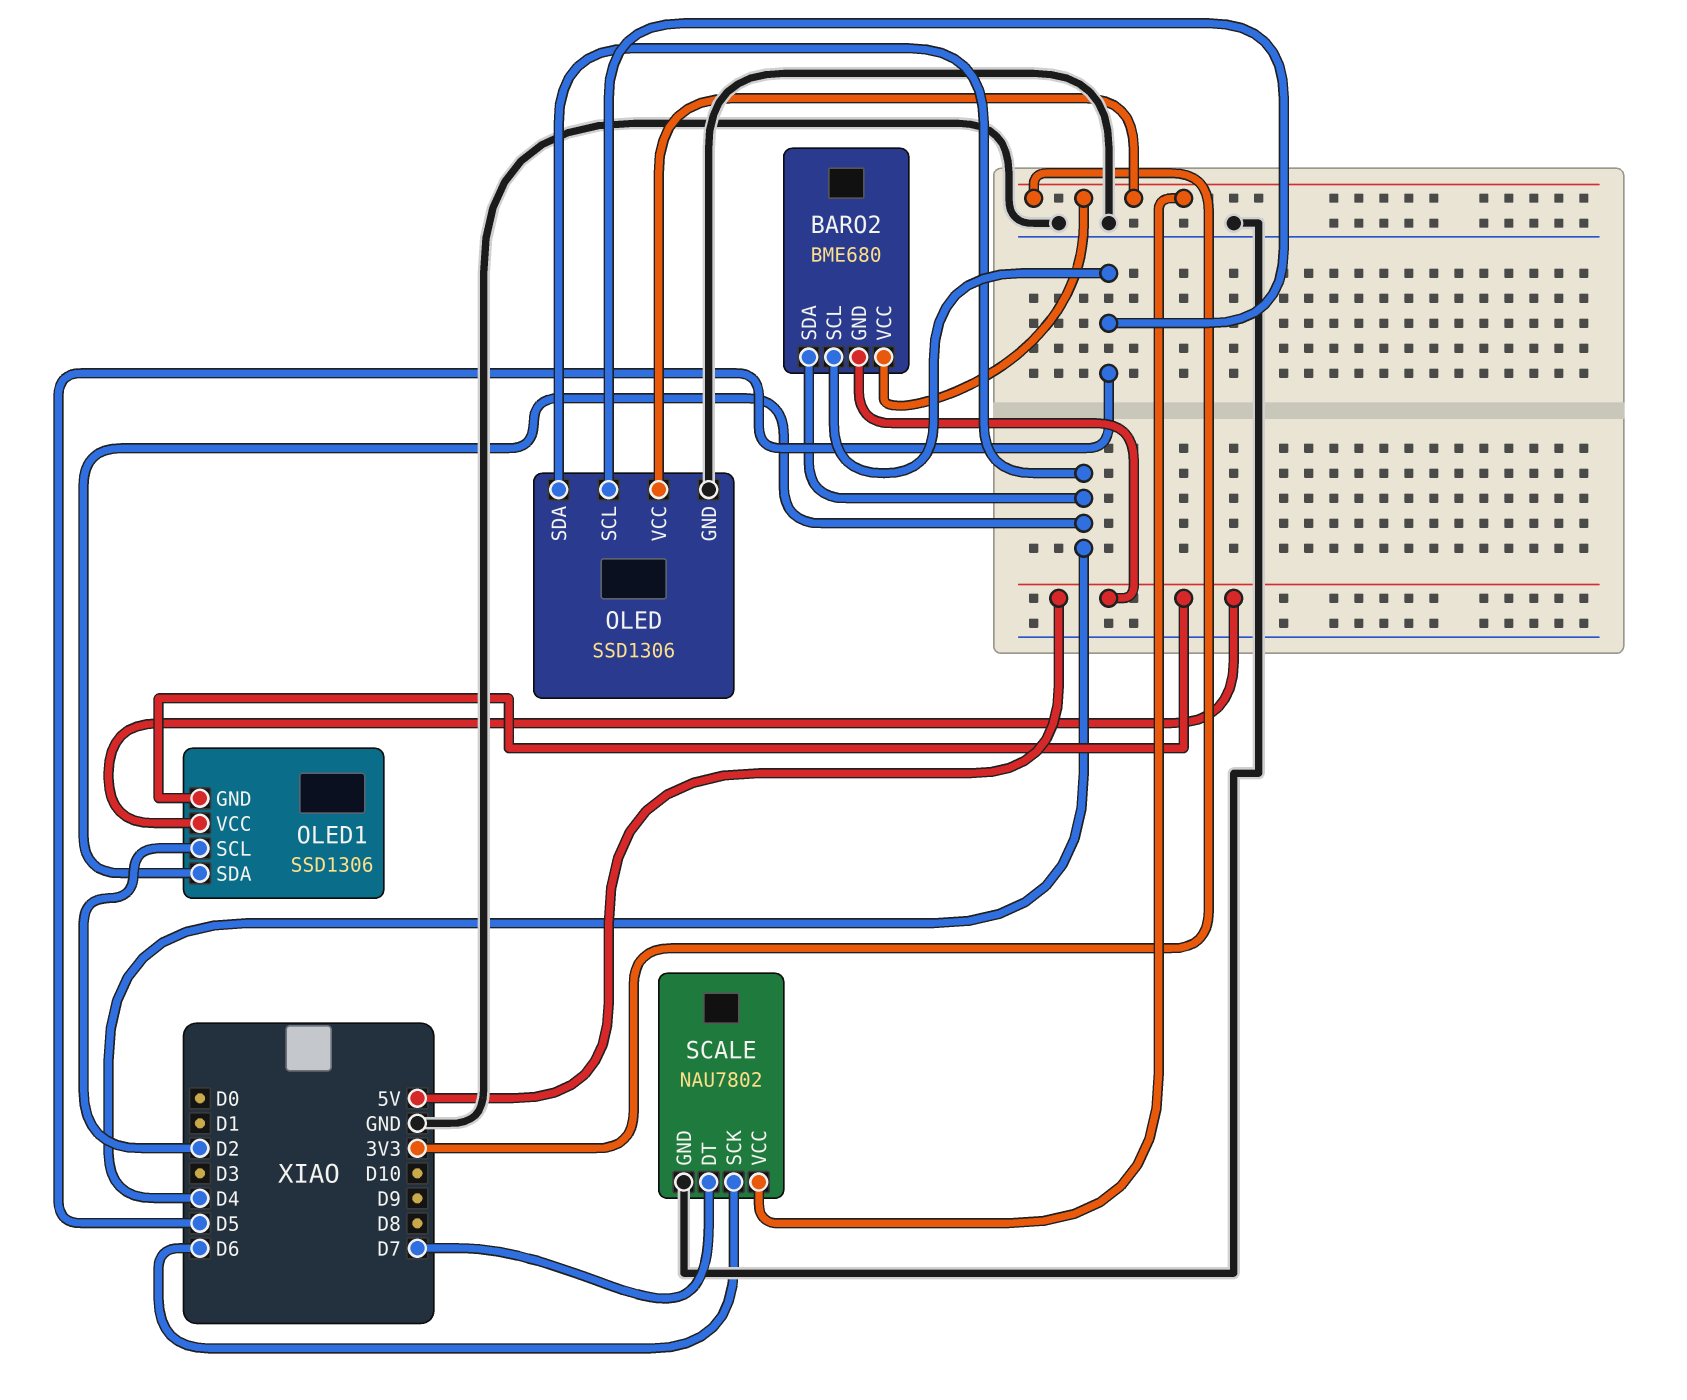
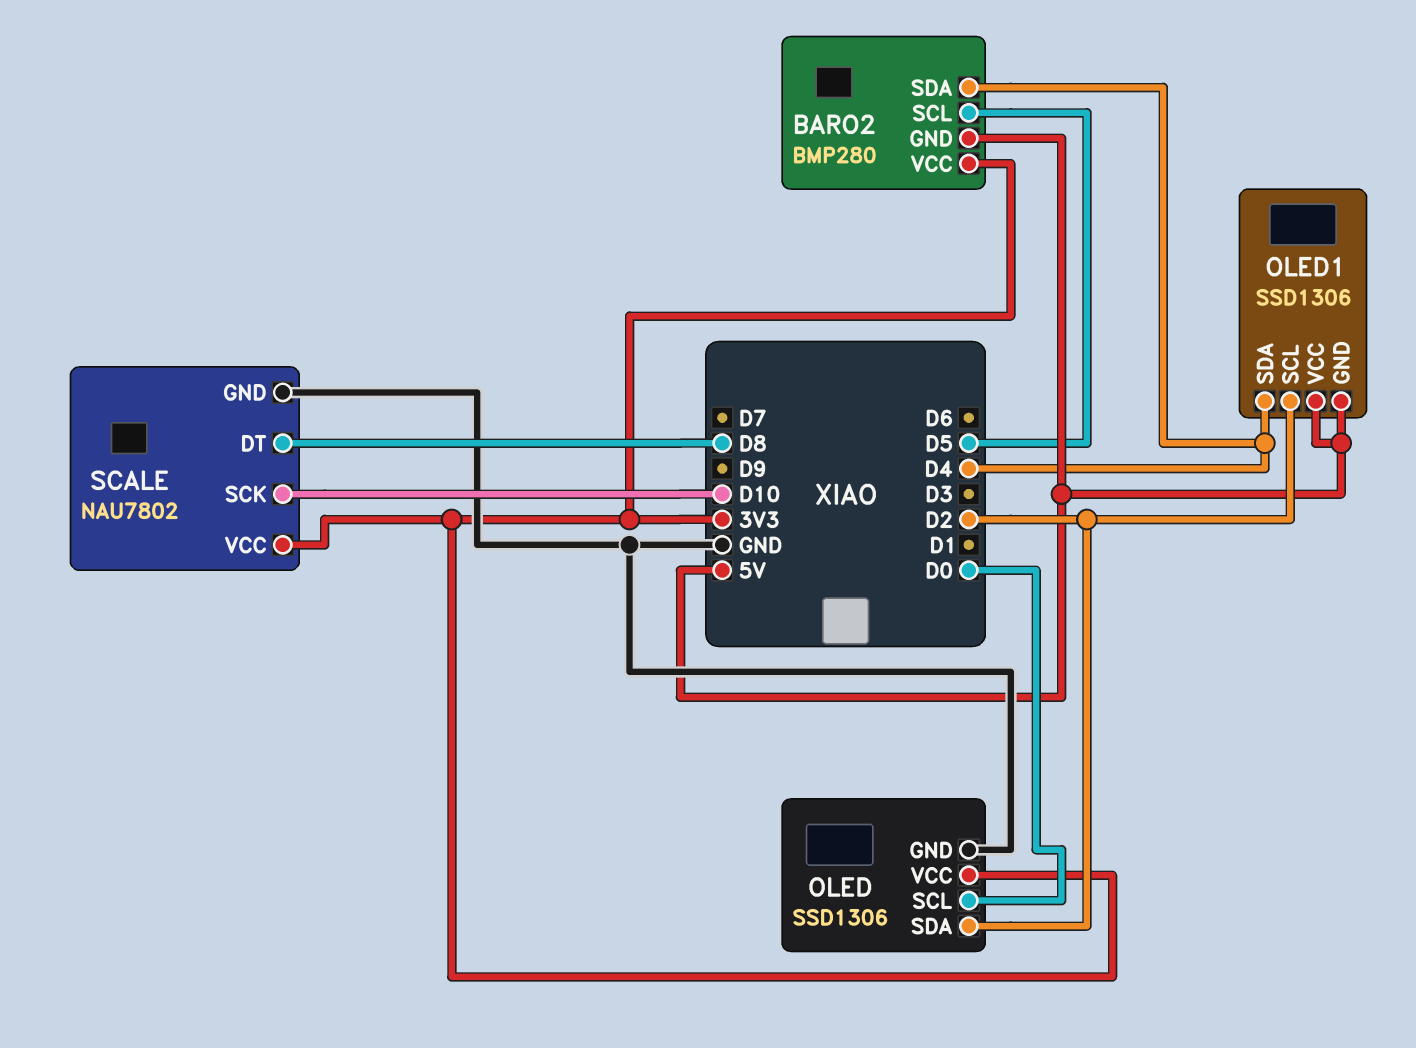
BARO2: BME680 -> BMP280
OLED pin SCL: D5 -> D0
OLED pin SDA: D4 -> D2
SCALE pin DT: D7 -> D8
SCALE pin SCK: D6 -> D10

